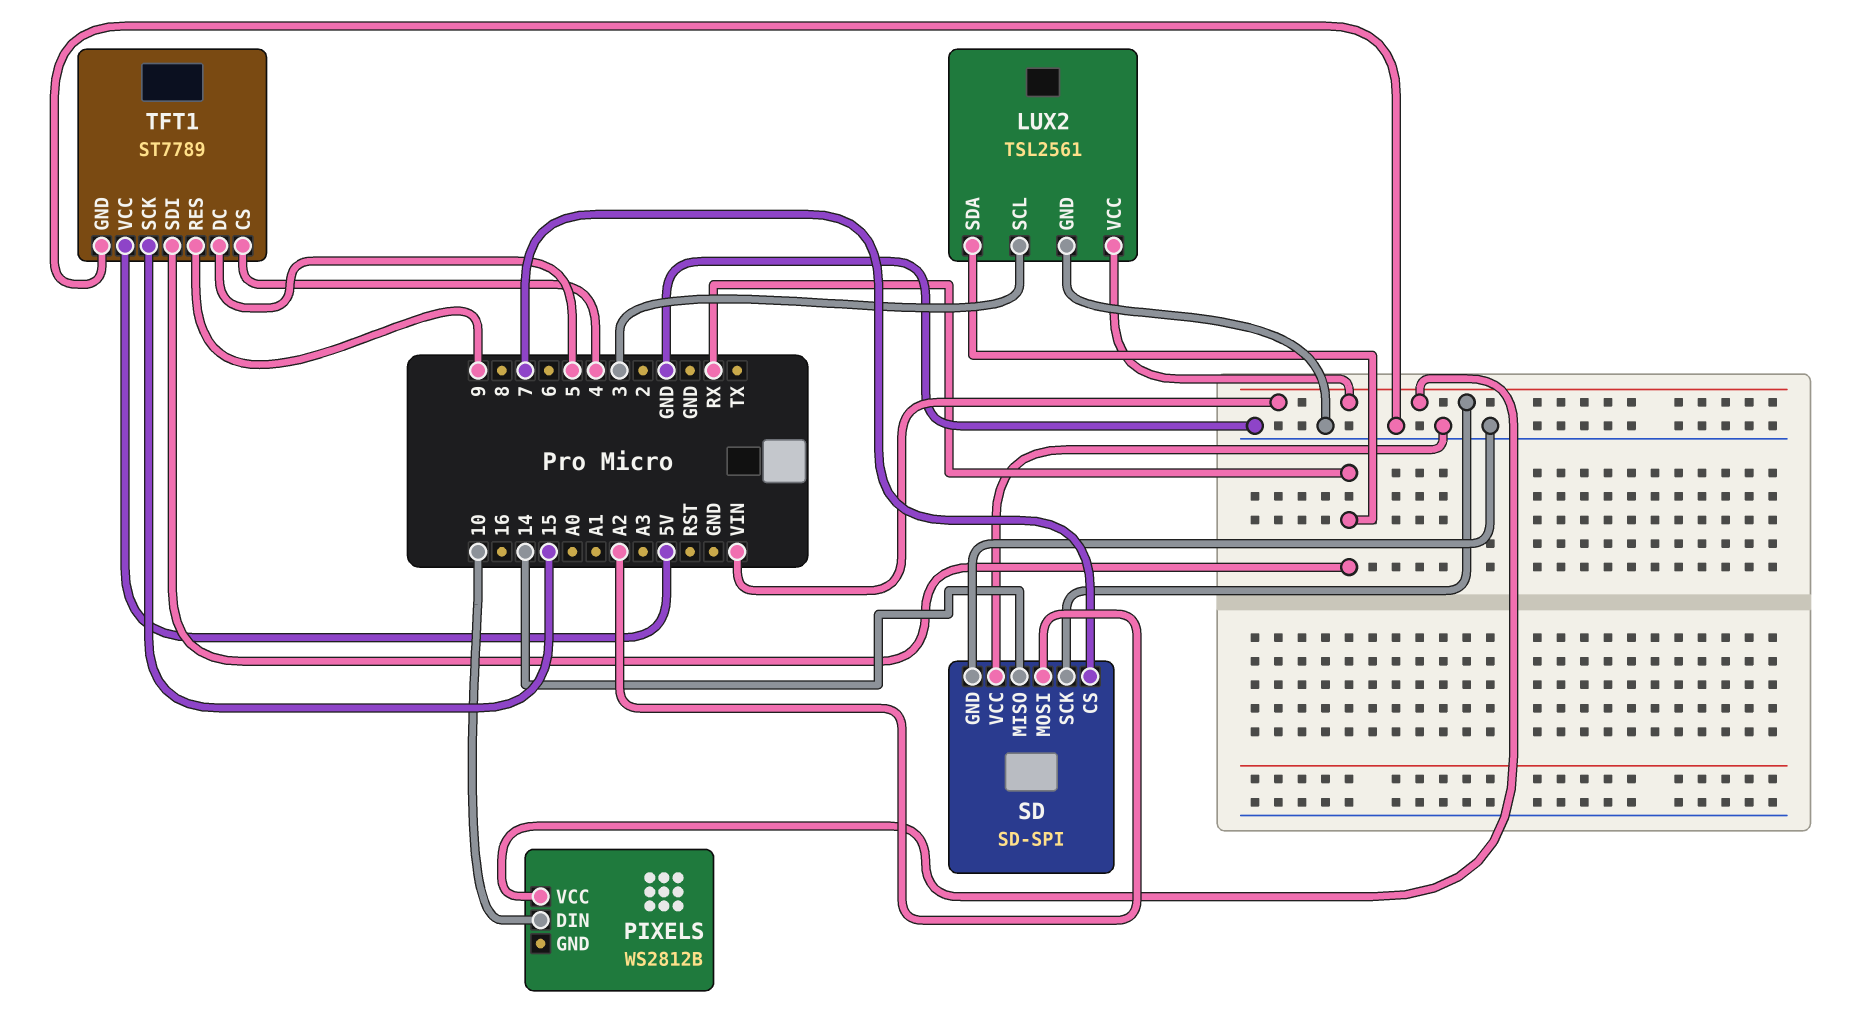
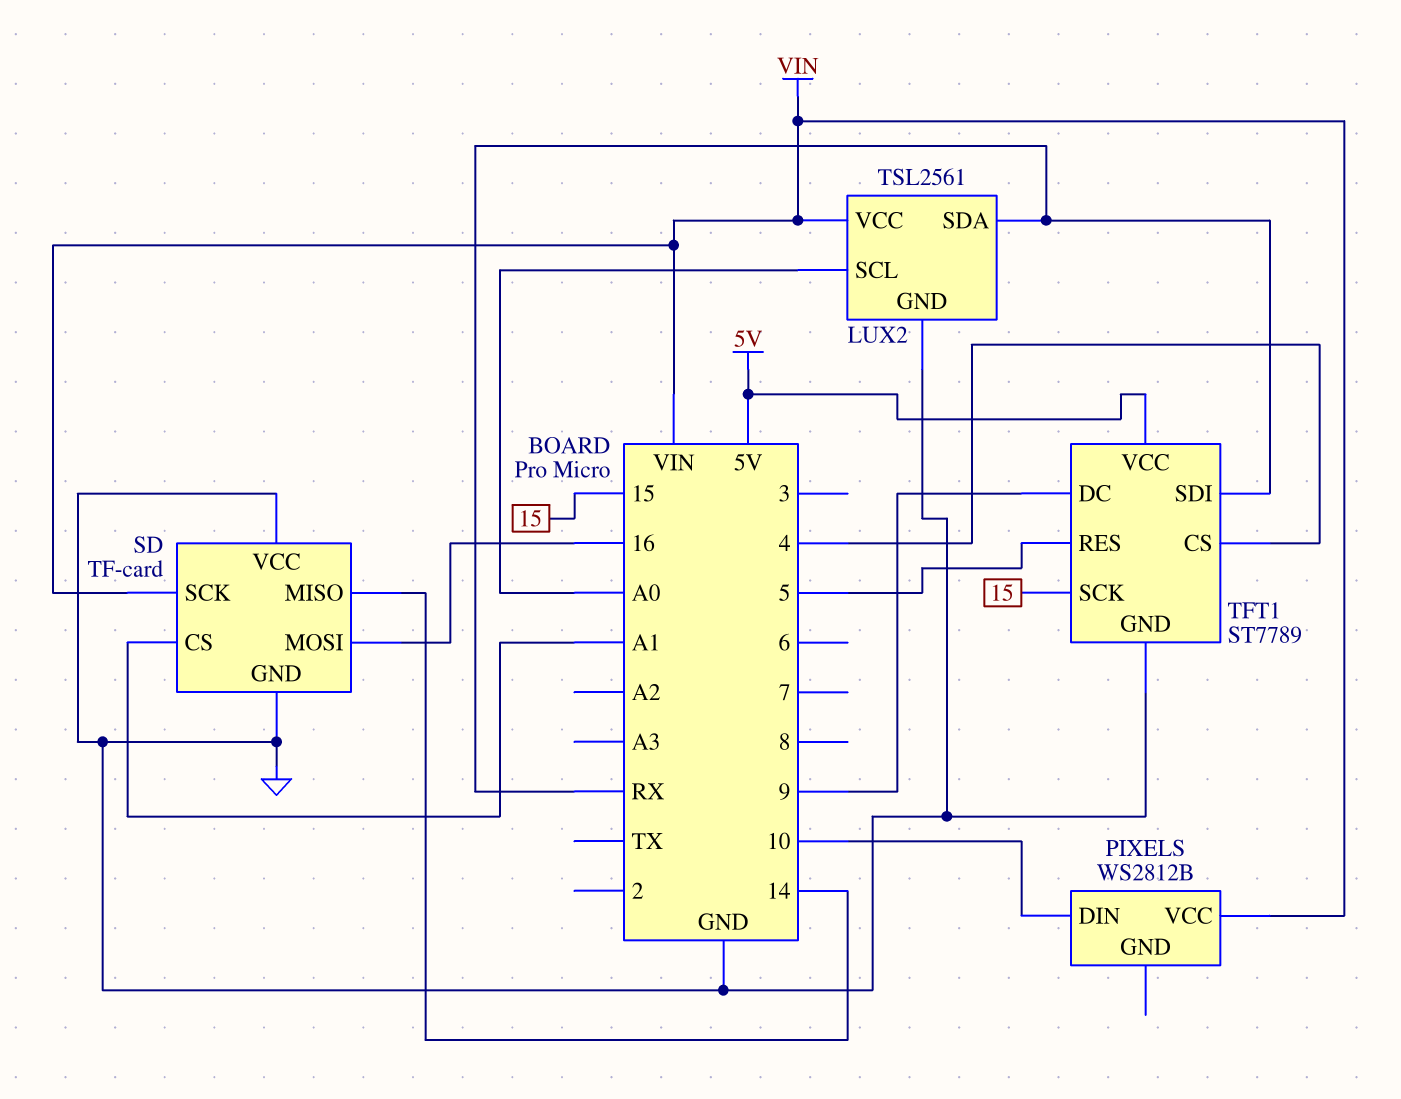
LUX2 pin SCL: 3 -> A0
SD: SD-SPI -> TF-card
SD pin CS: 7 -> A1
SD pin MOSI: A2 -> 16
TFT1 pin DC: 5 -> 9
TFT1 pin RES: 9 -> 5

